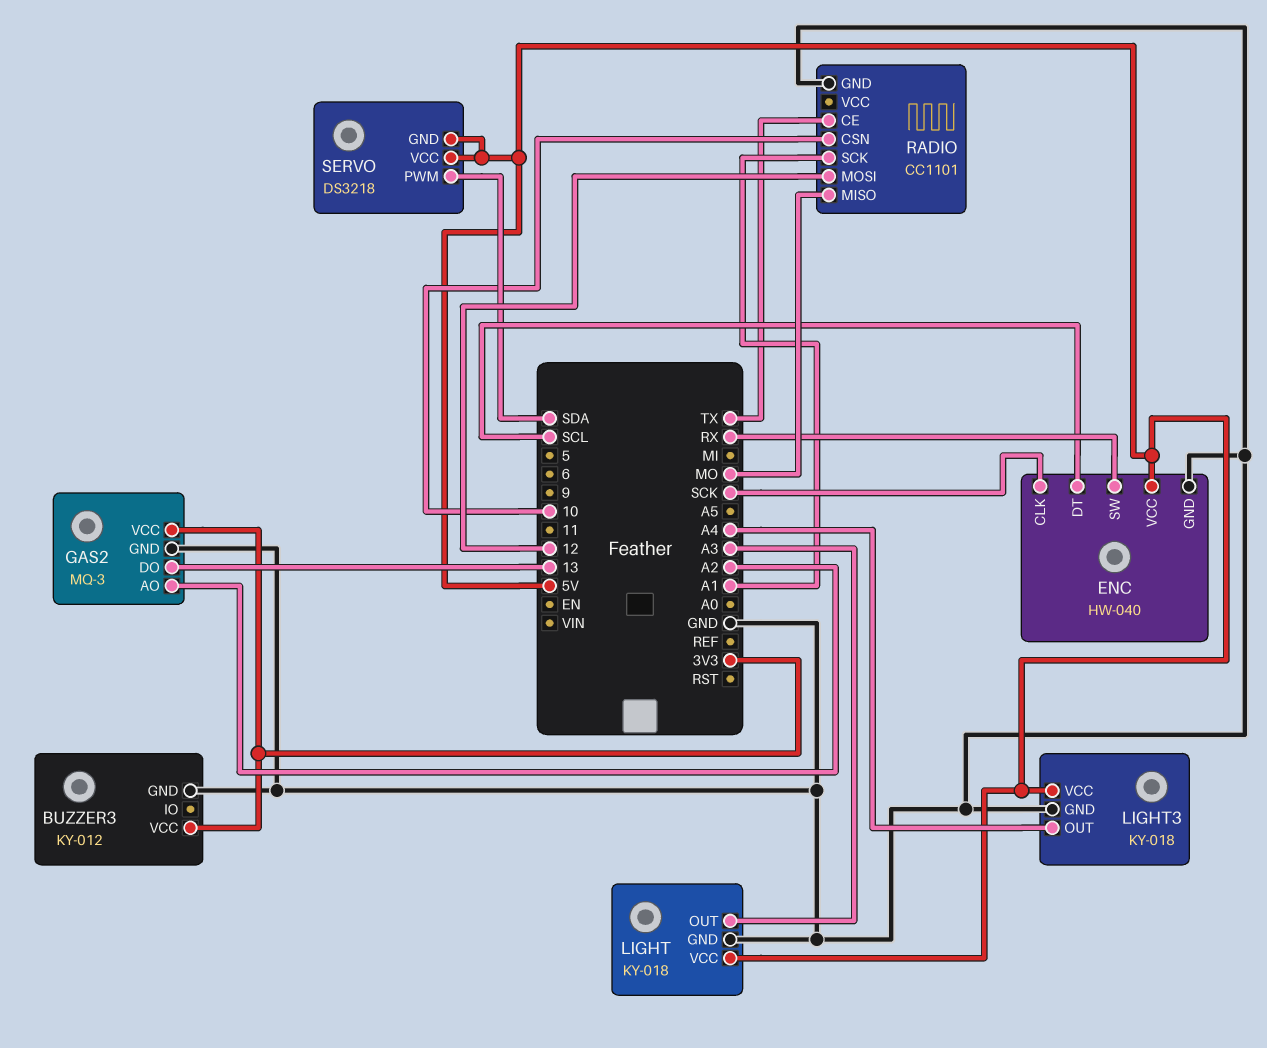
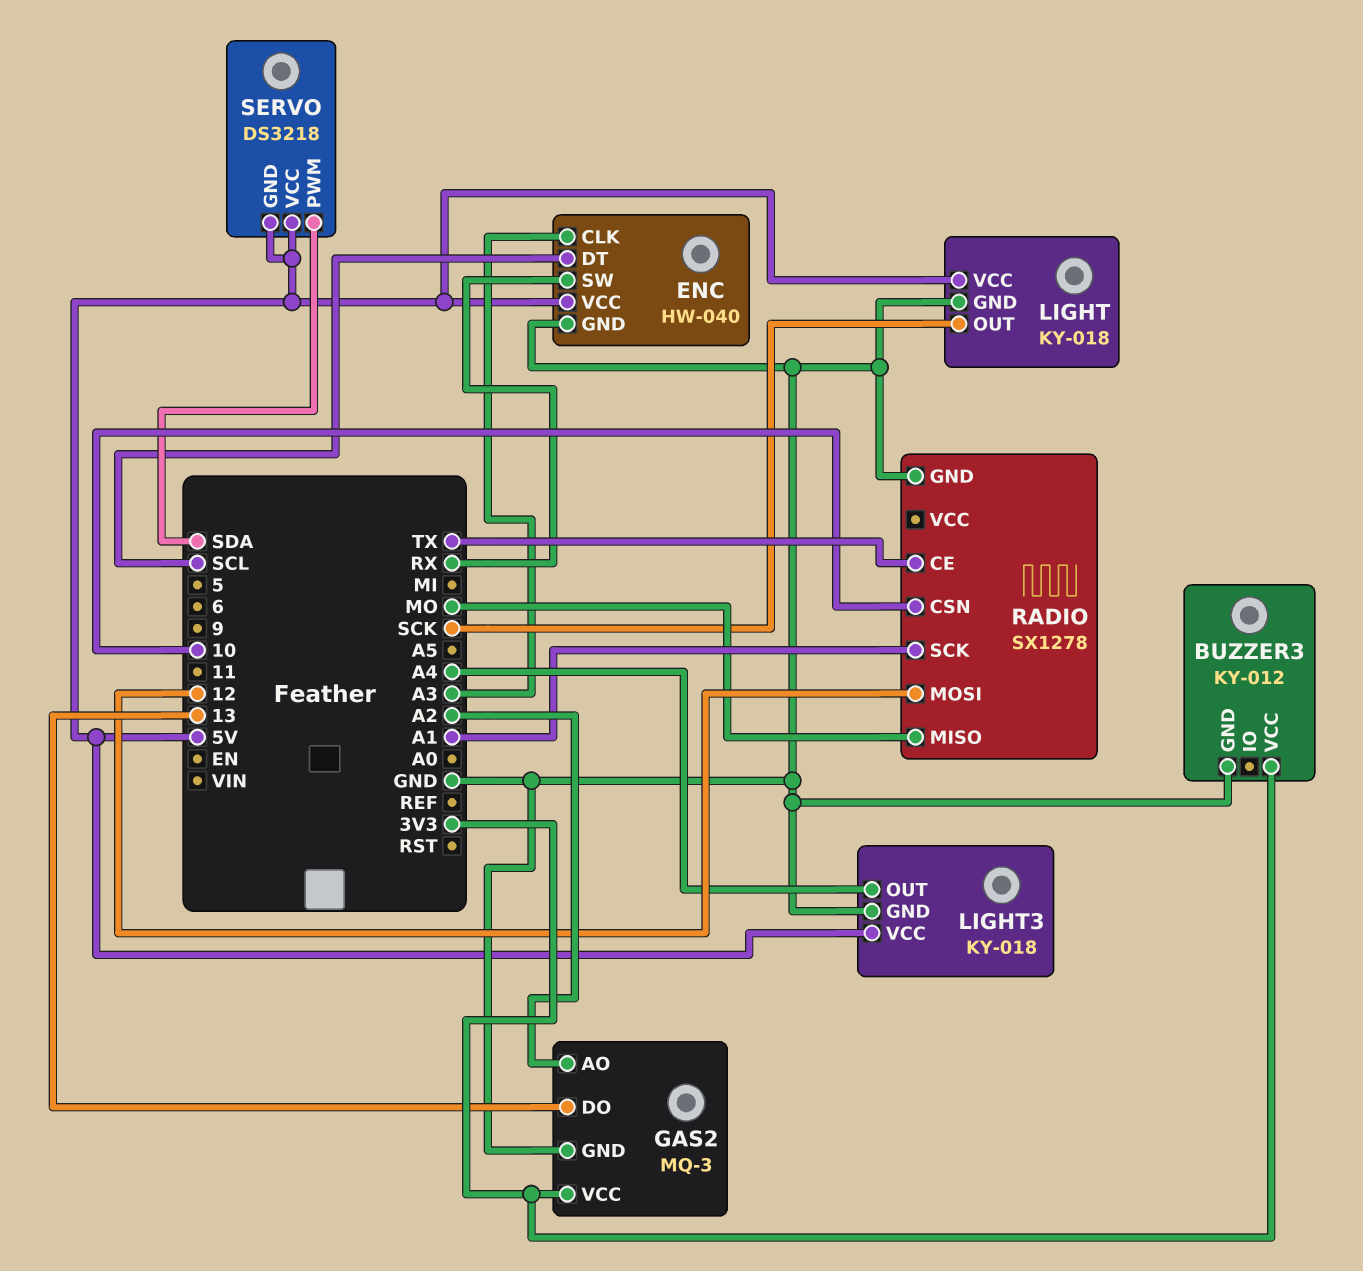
ENC pin CLK: SCK -> A3
LIGHT pin OUT: A3 -> SCK
RADIO: CC1101 -> SX1278

